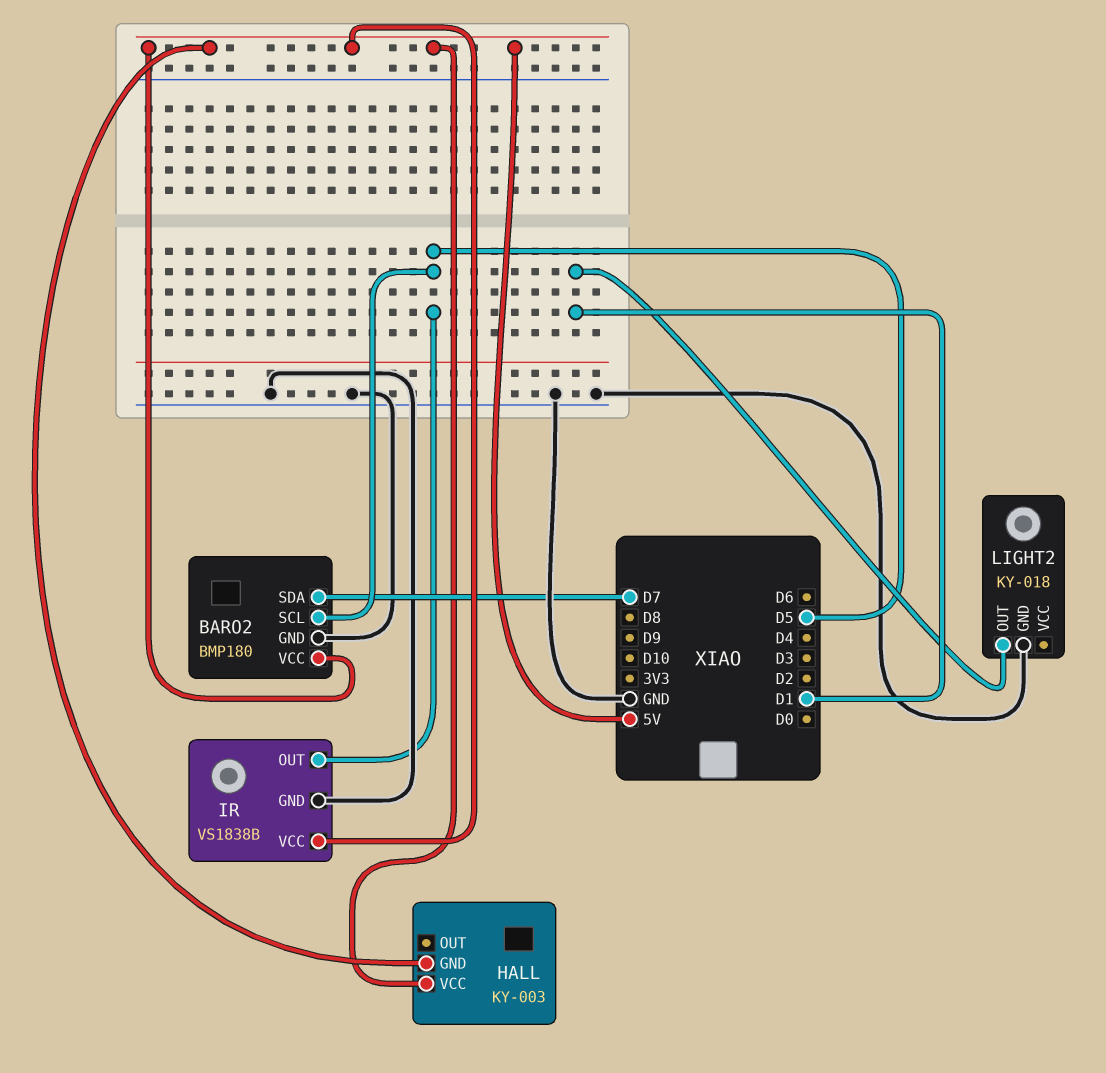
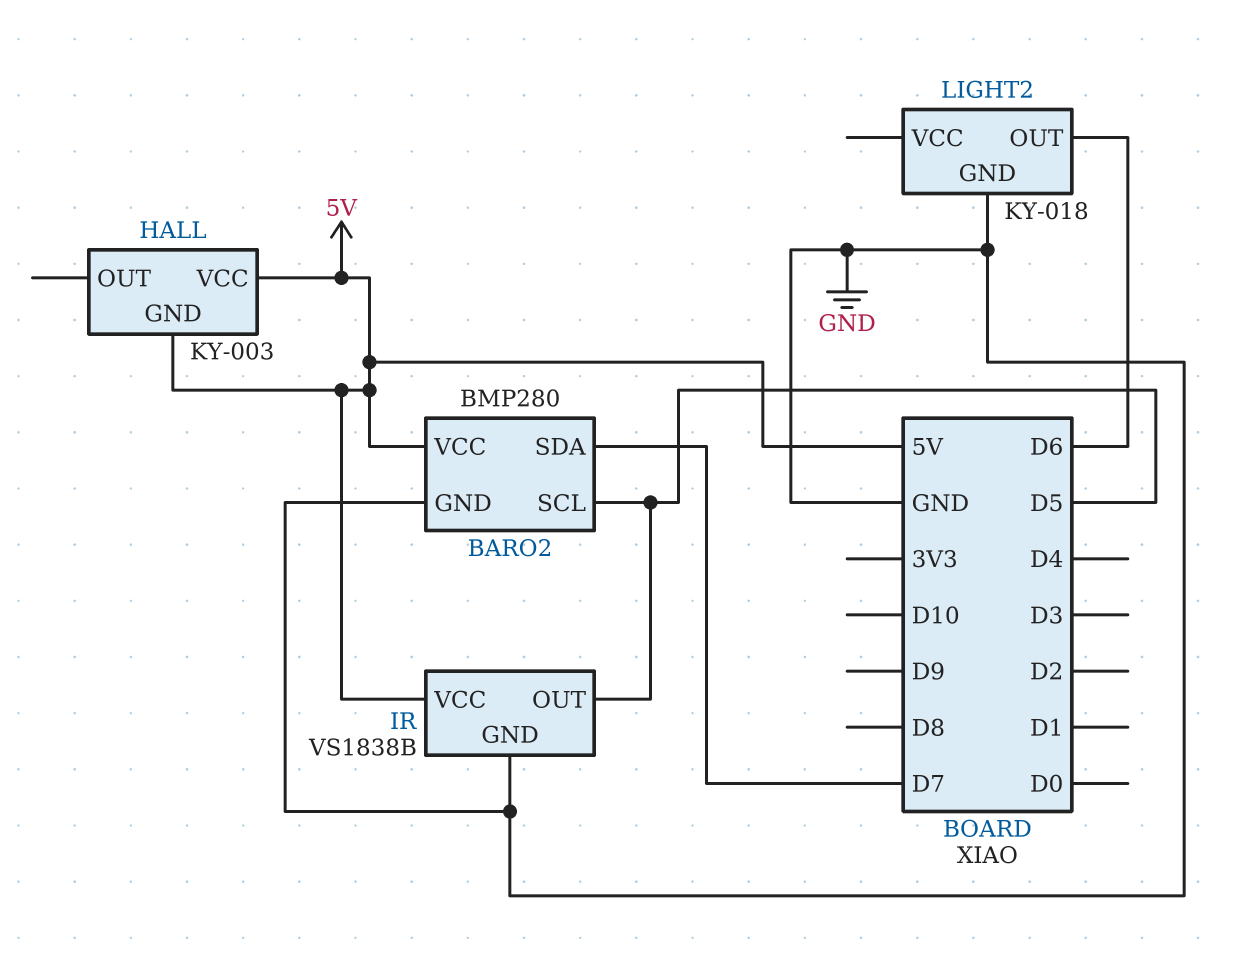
BARO2: BMP180 -> BMP280
LIGHT2 pin OUT: D1 -> D6

